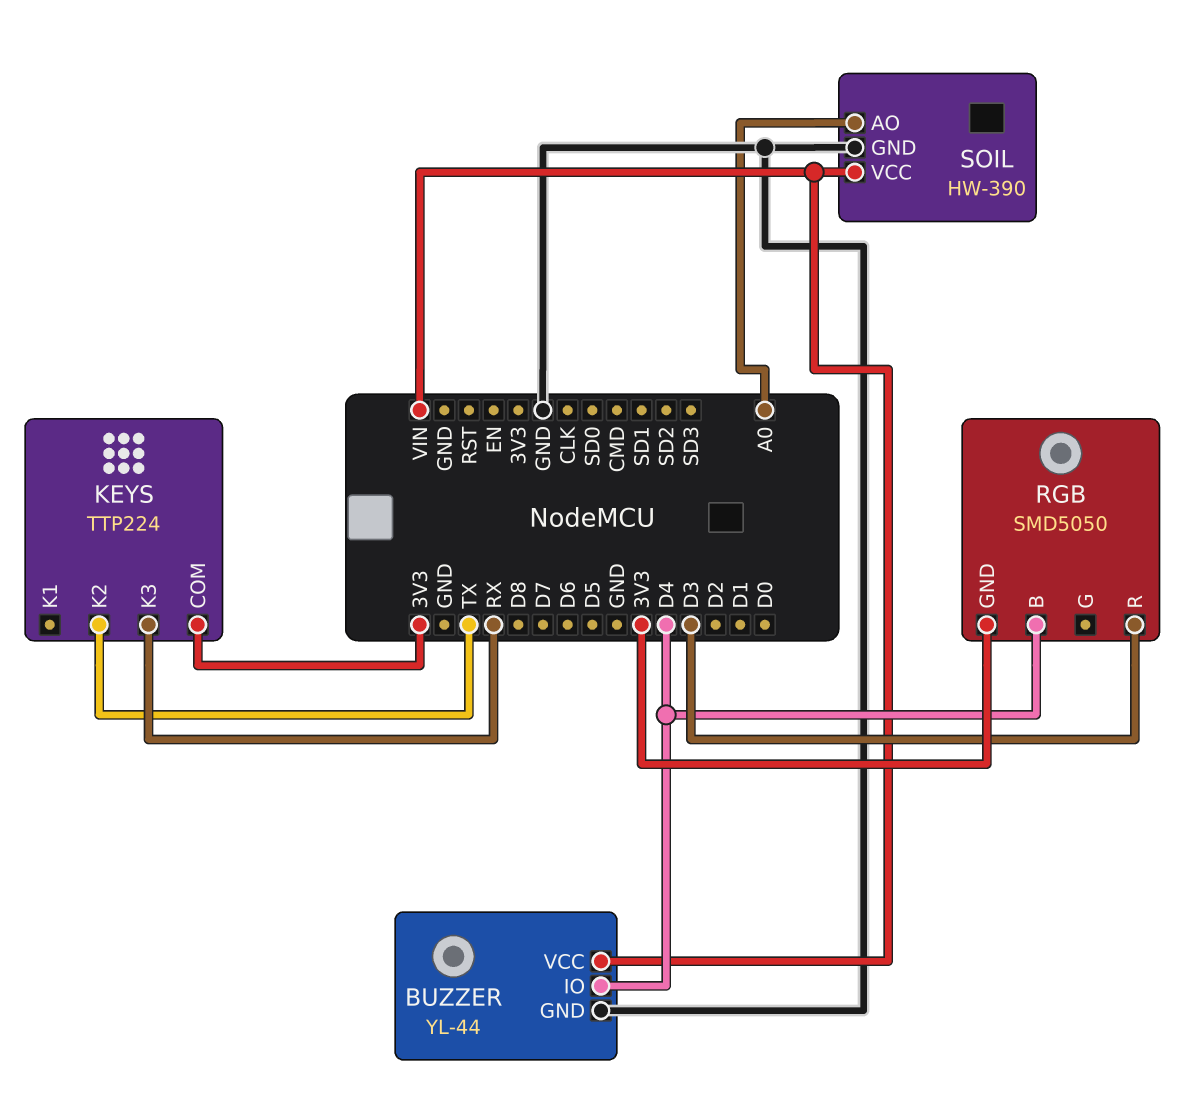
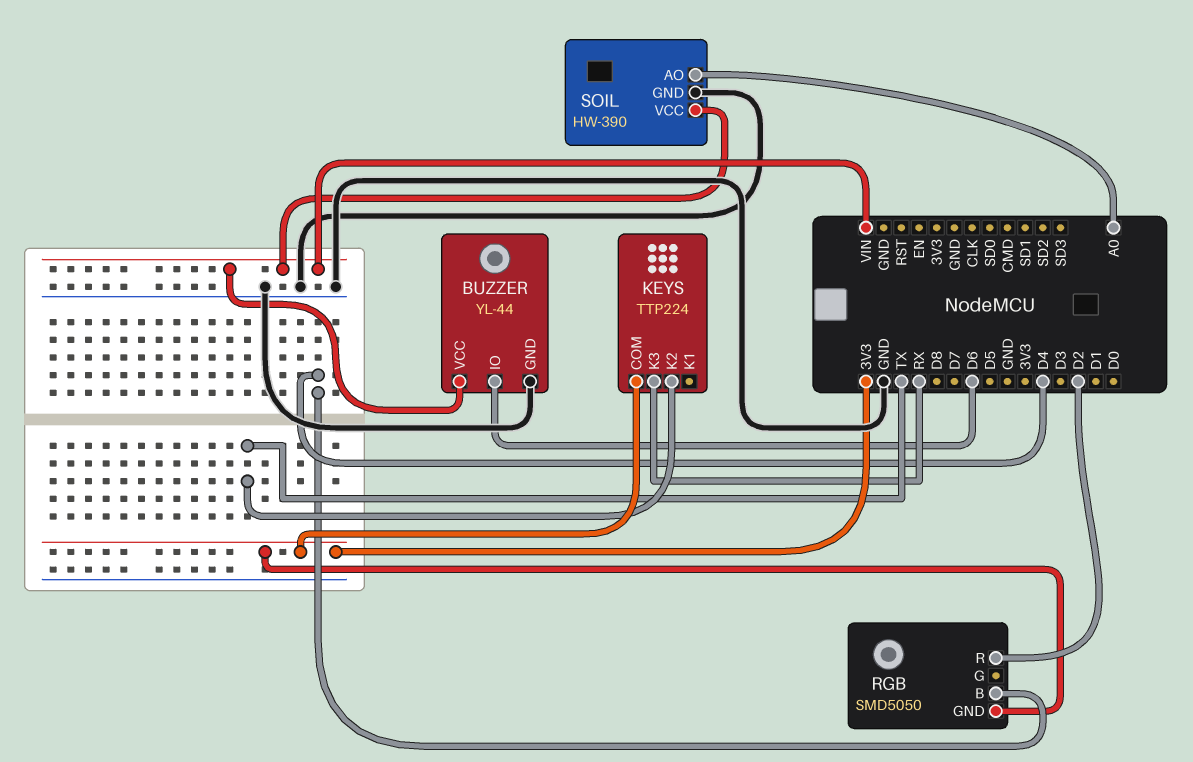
BUZZER pin IO: D4 -> D6
RGB pin R: D3 -> D2

